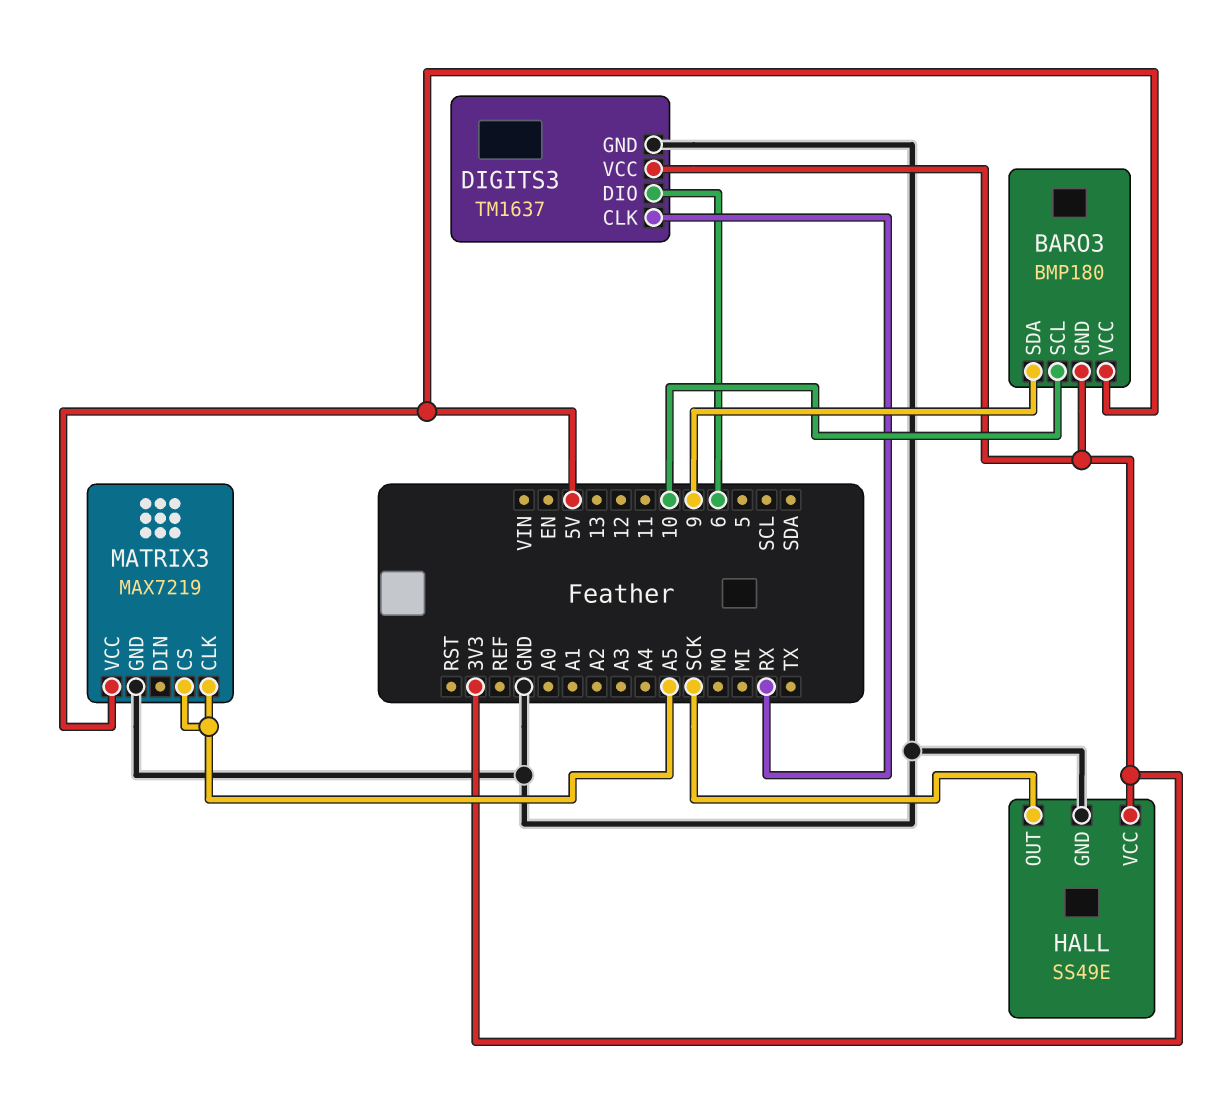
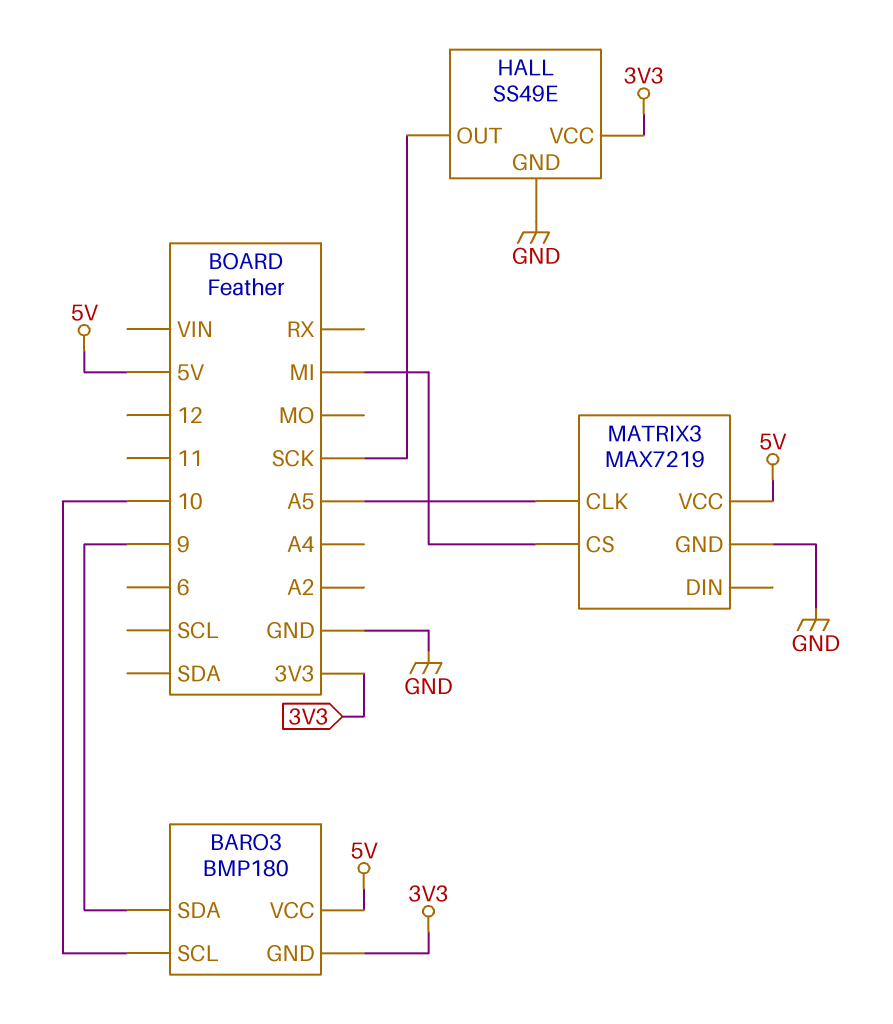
DIGITS3: TM1637 -> none
DIGITS3 pin CLK: RX -> none
DIGITS3 pin DIO: 6 -> none
DIGITS3 pin GND: GND -> none
DIGITS3 pin VCC: 3V3 -> none
MATRIX3 pin CS: A5 -> MI

